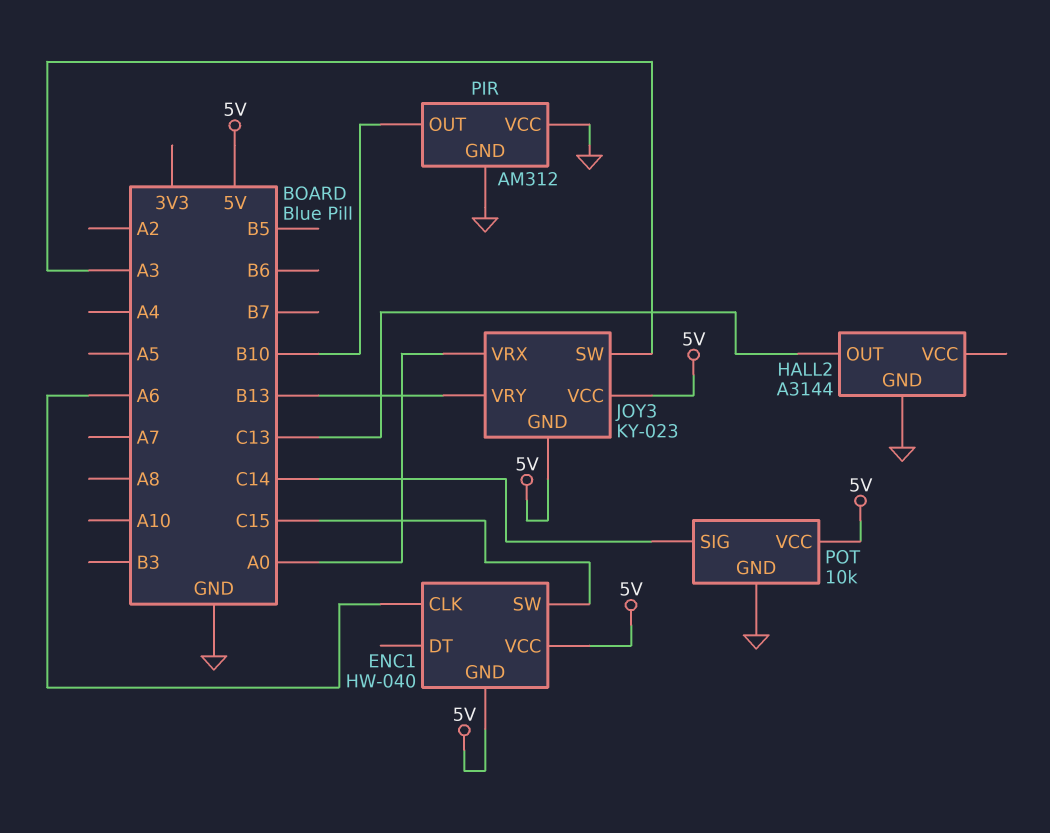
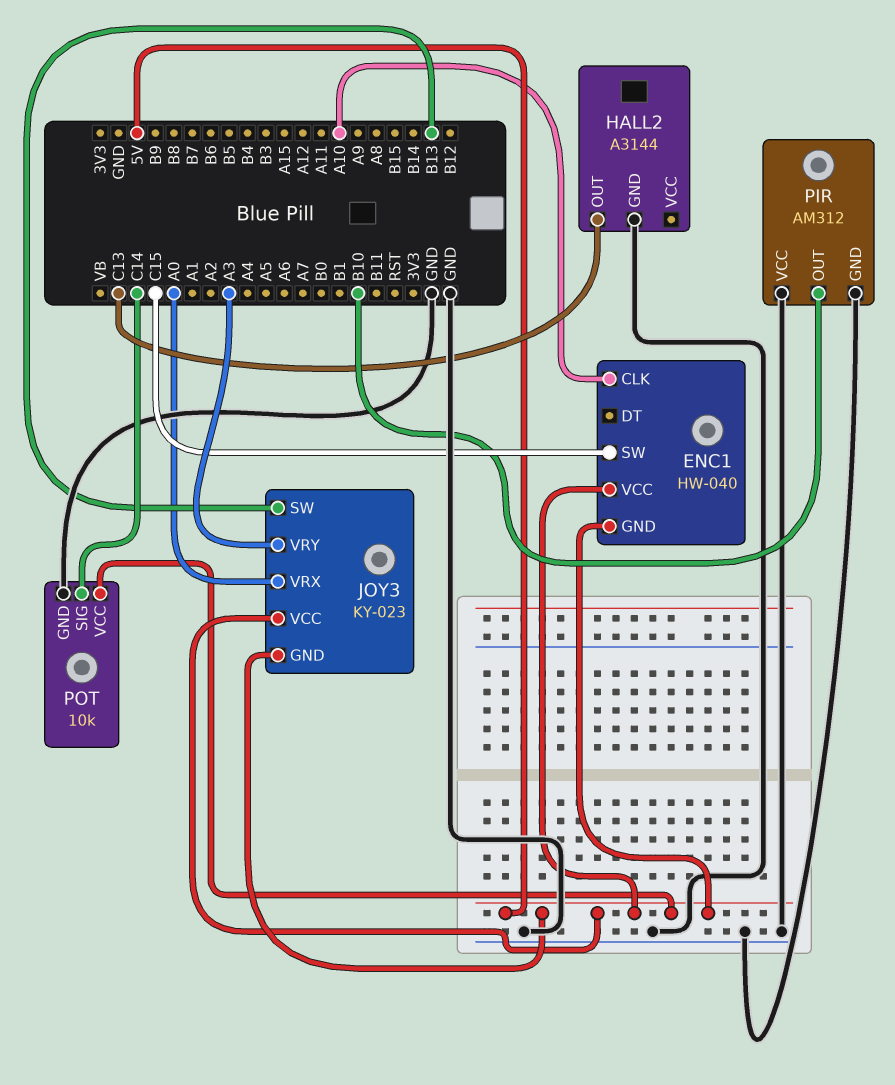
ENC1 pin CLK: A6 -> A10
JOY3 pin SW: A3 -> B13
JOY3 pin VRY: B13 -> A3

